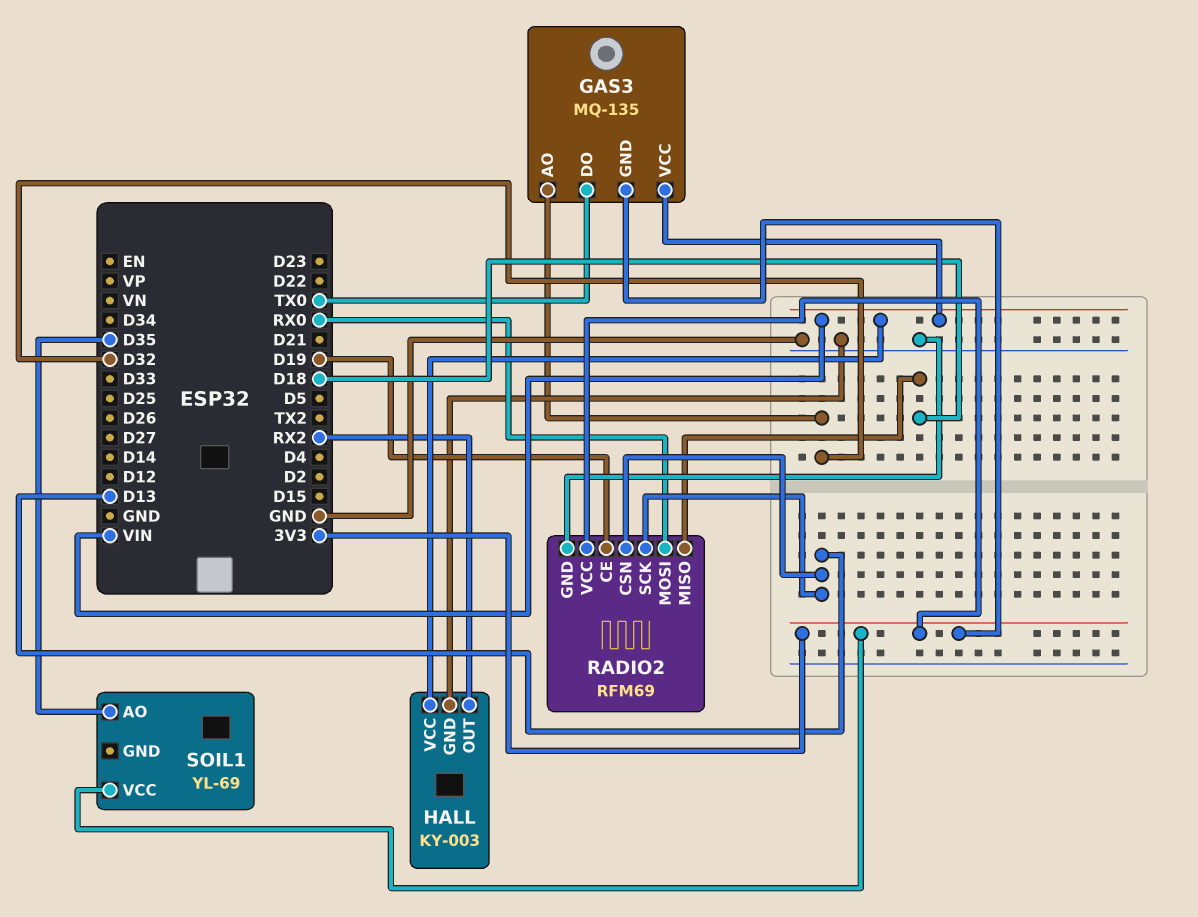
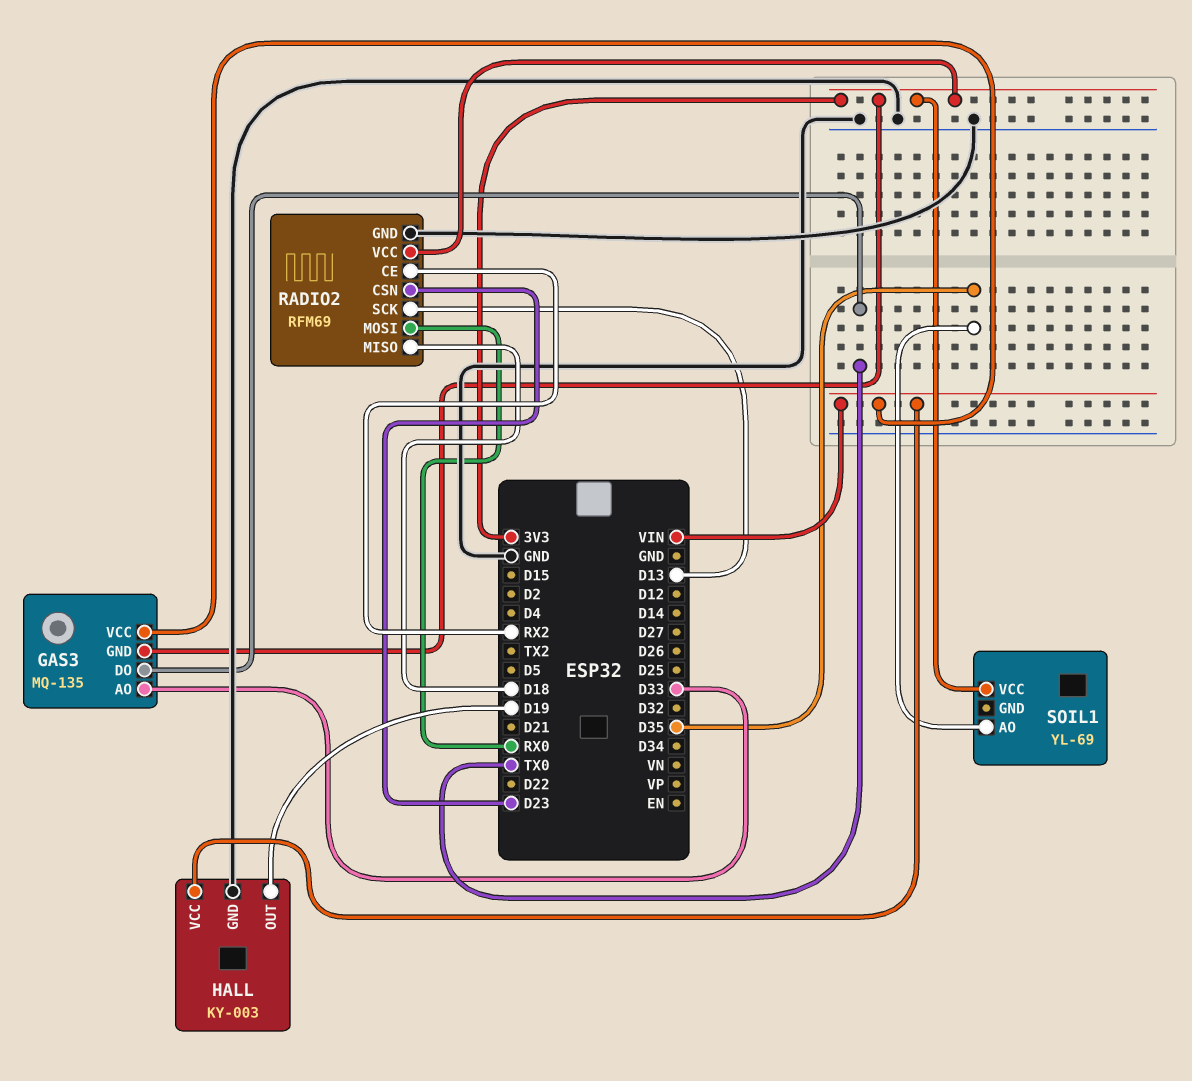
GAS3 pin AO: D32 -> D33
HALL pin OUT: RX2 -> D19
RADIO2 pin CE: D19 -> RX2
RADIO2 pin CSN: D13 -> D23

